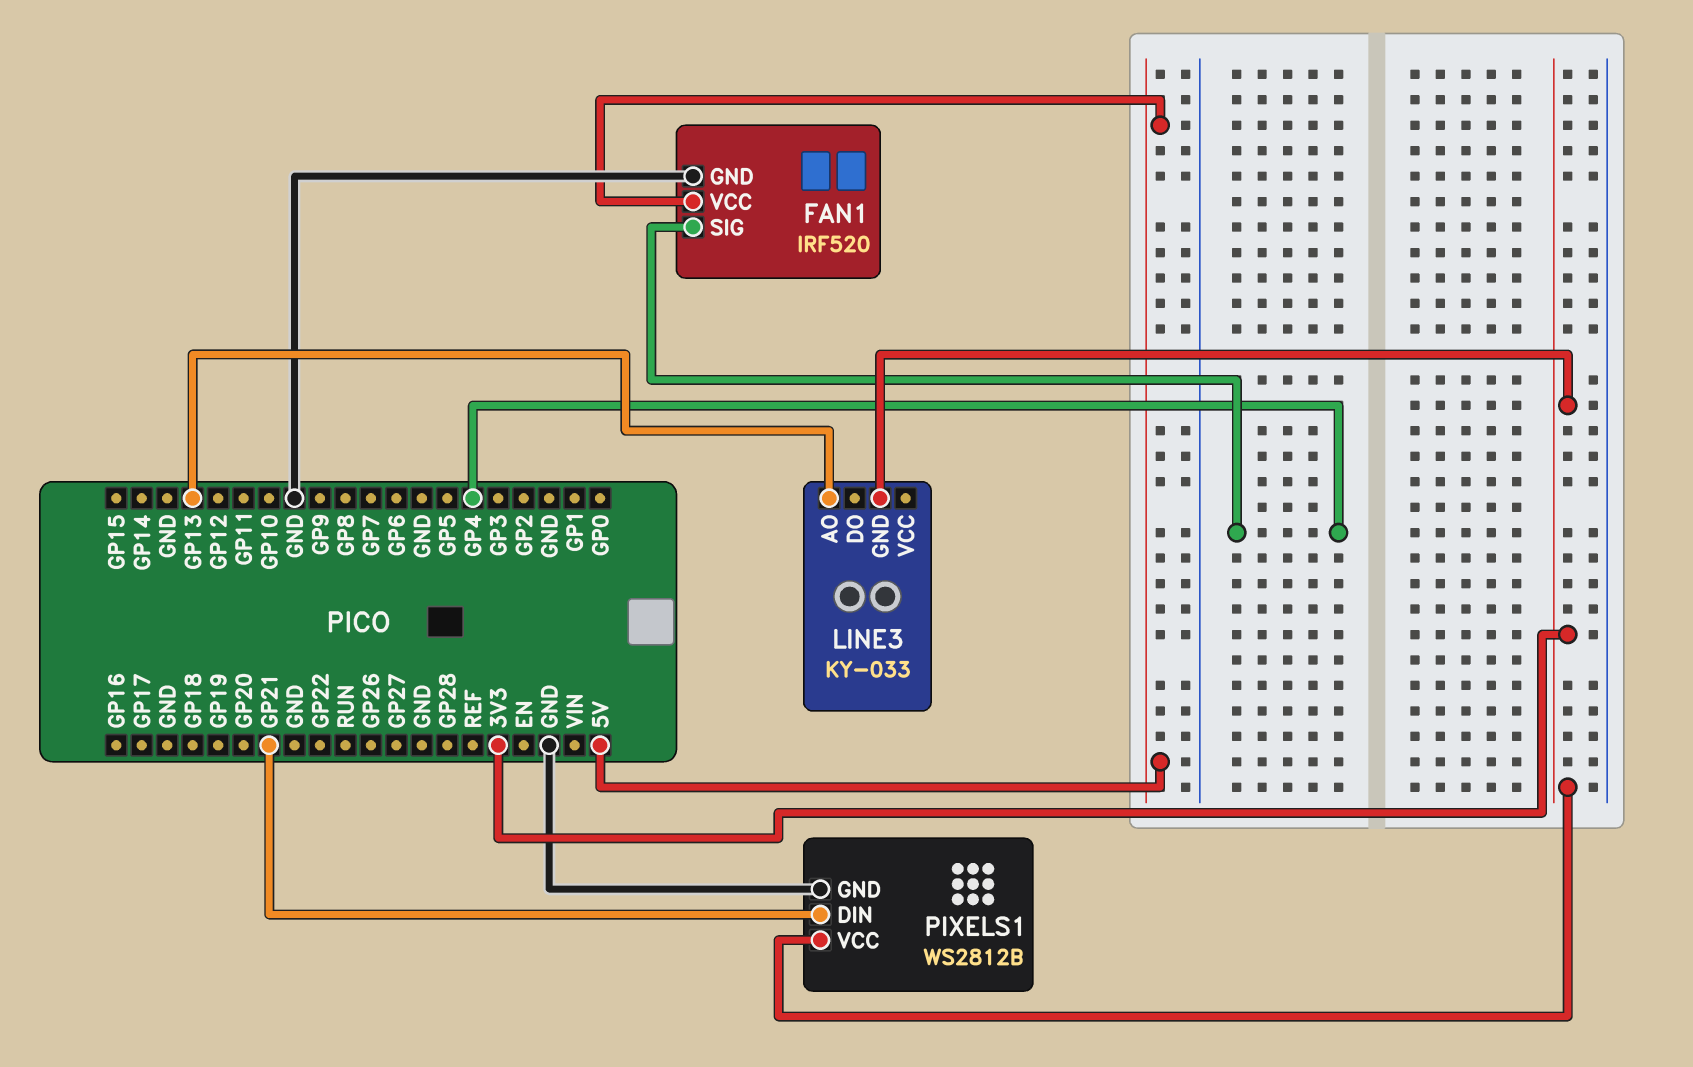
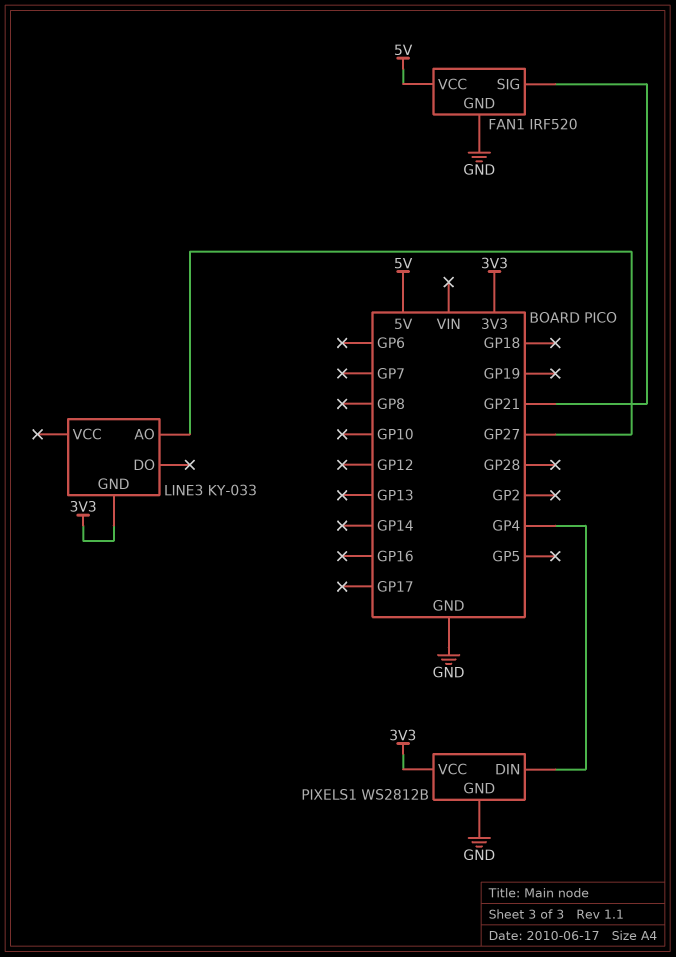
FAN1 pin SIG: GP4 -> GP21
LINE3 pin AO: GP13 -> GP27
PIXELS1 pin DIN: GP21 -> GP4

